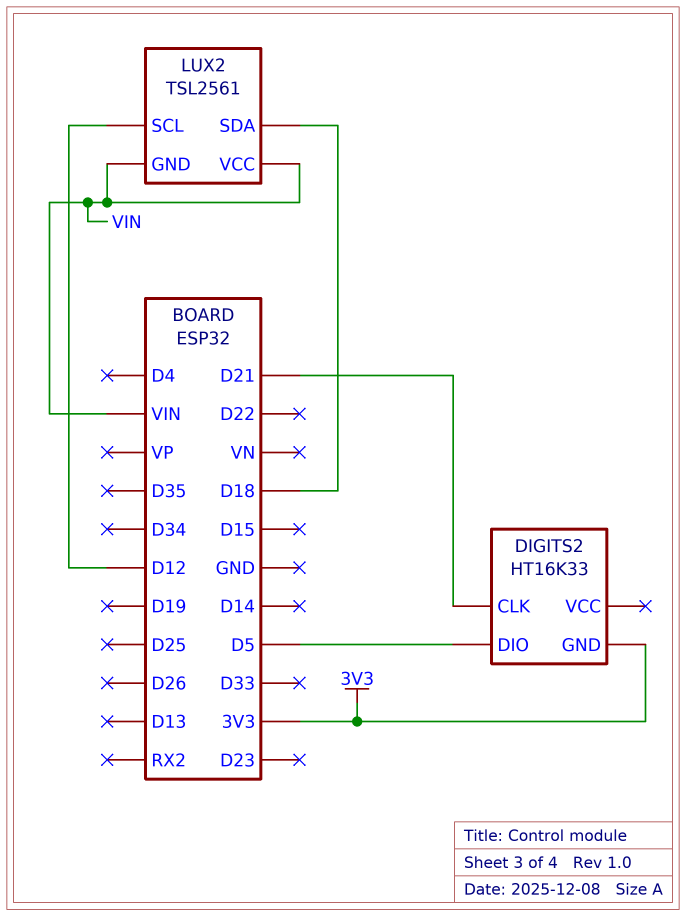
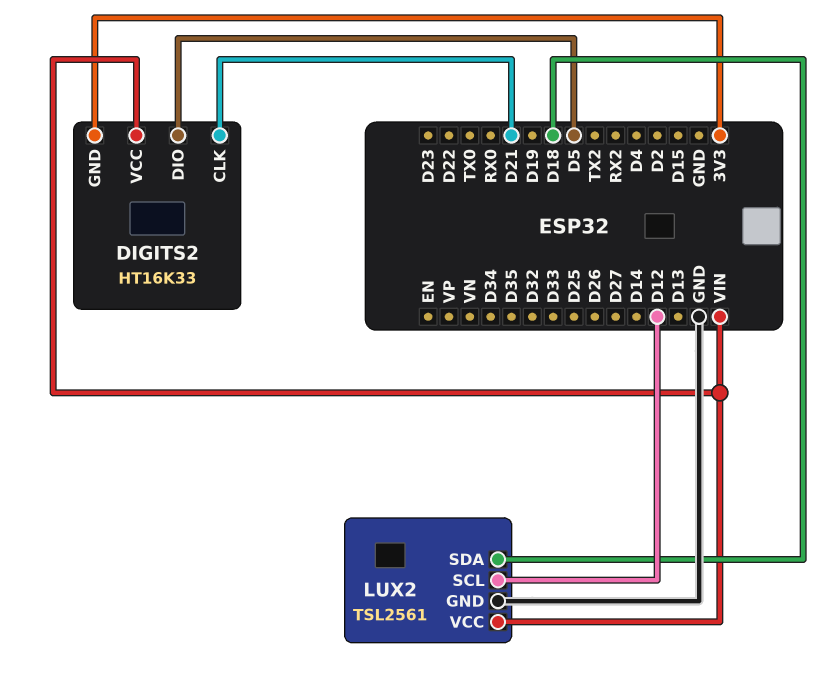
DIGITS2 pin VCC: none -> VIN
LUX2 pin GND: VIN -> GND

